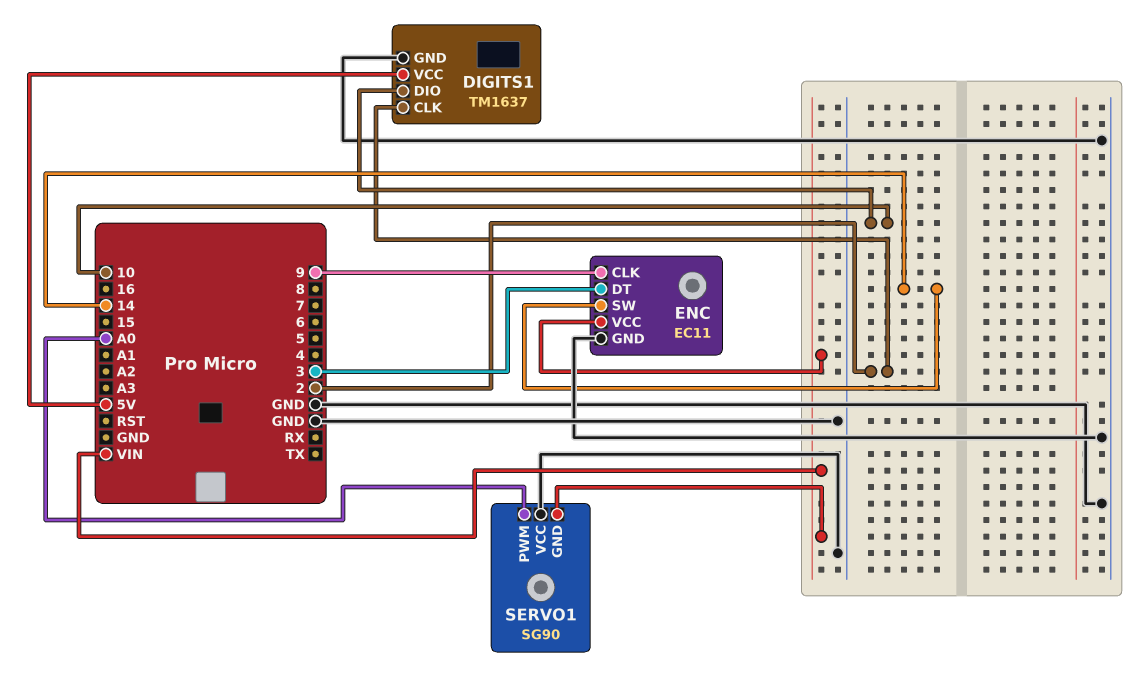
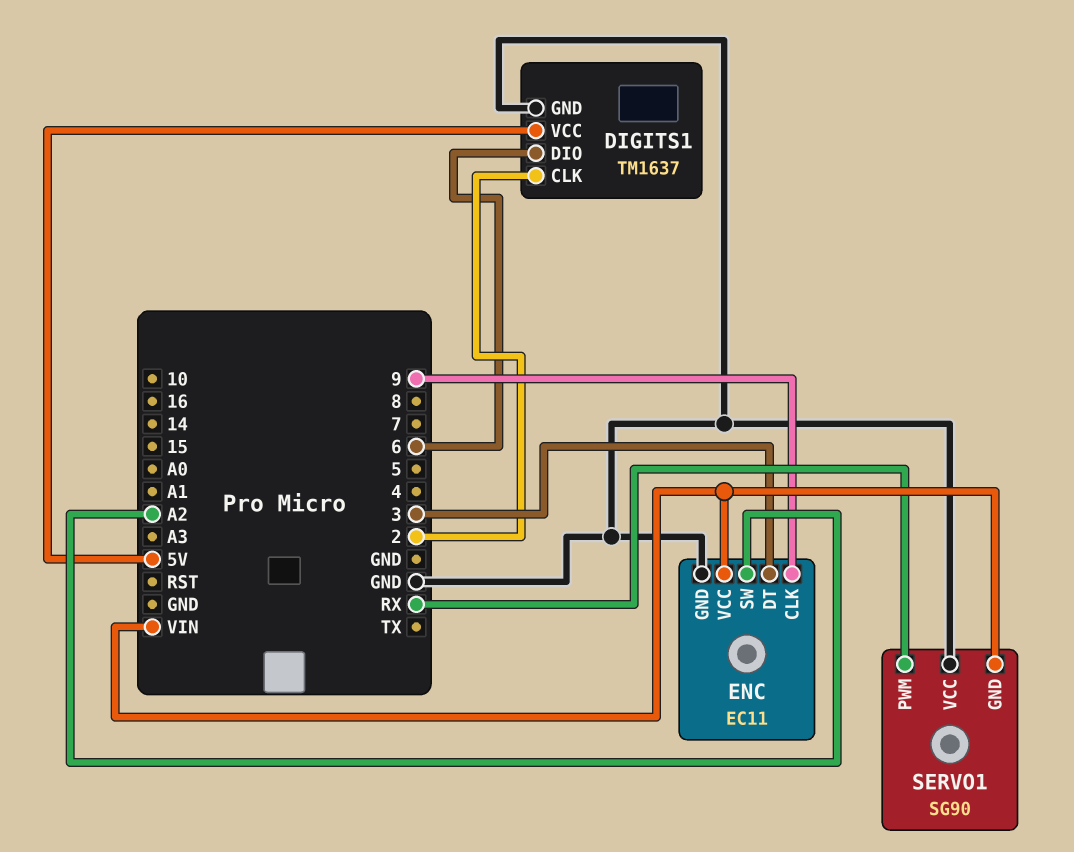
DIGITS1 pin DIO: 10 -> 6
ENC pin SW: 14 -> A2
SERVO1 pin PWM: A0 -> RX

